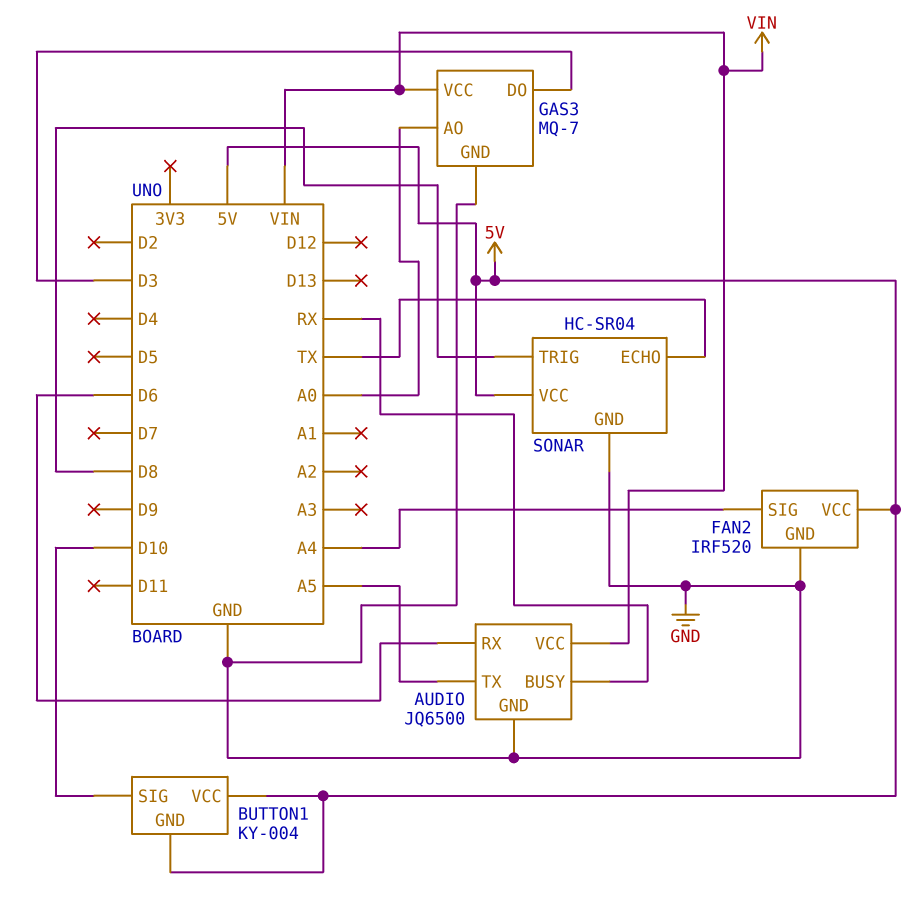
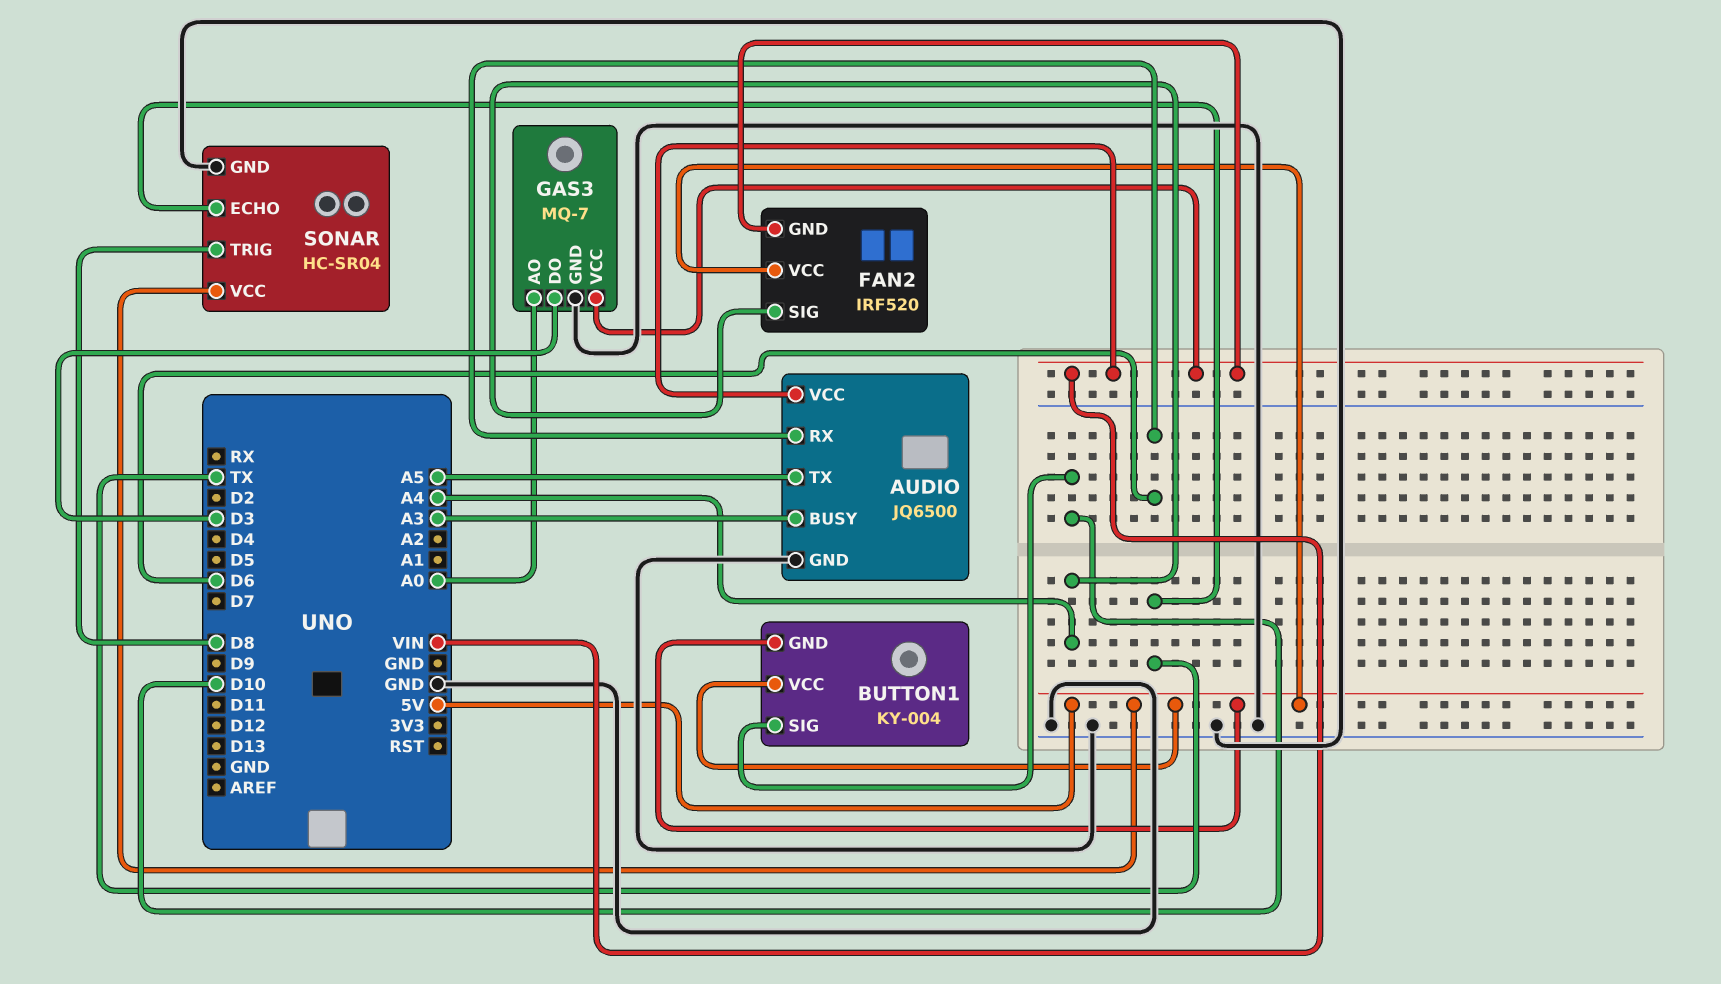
AUDIO pin BUSY: RX -> A3
FAN2 pin GND: GND -> VIN

